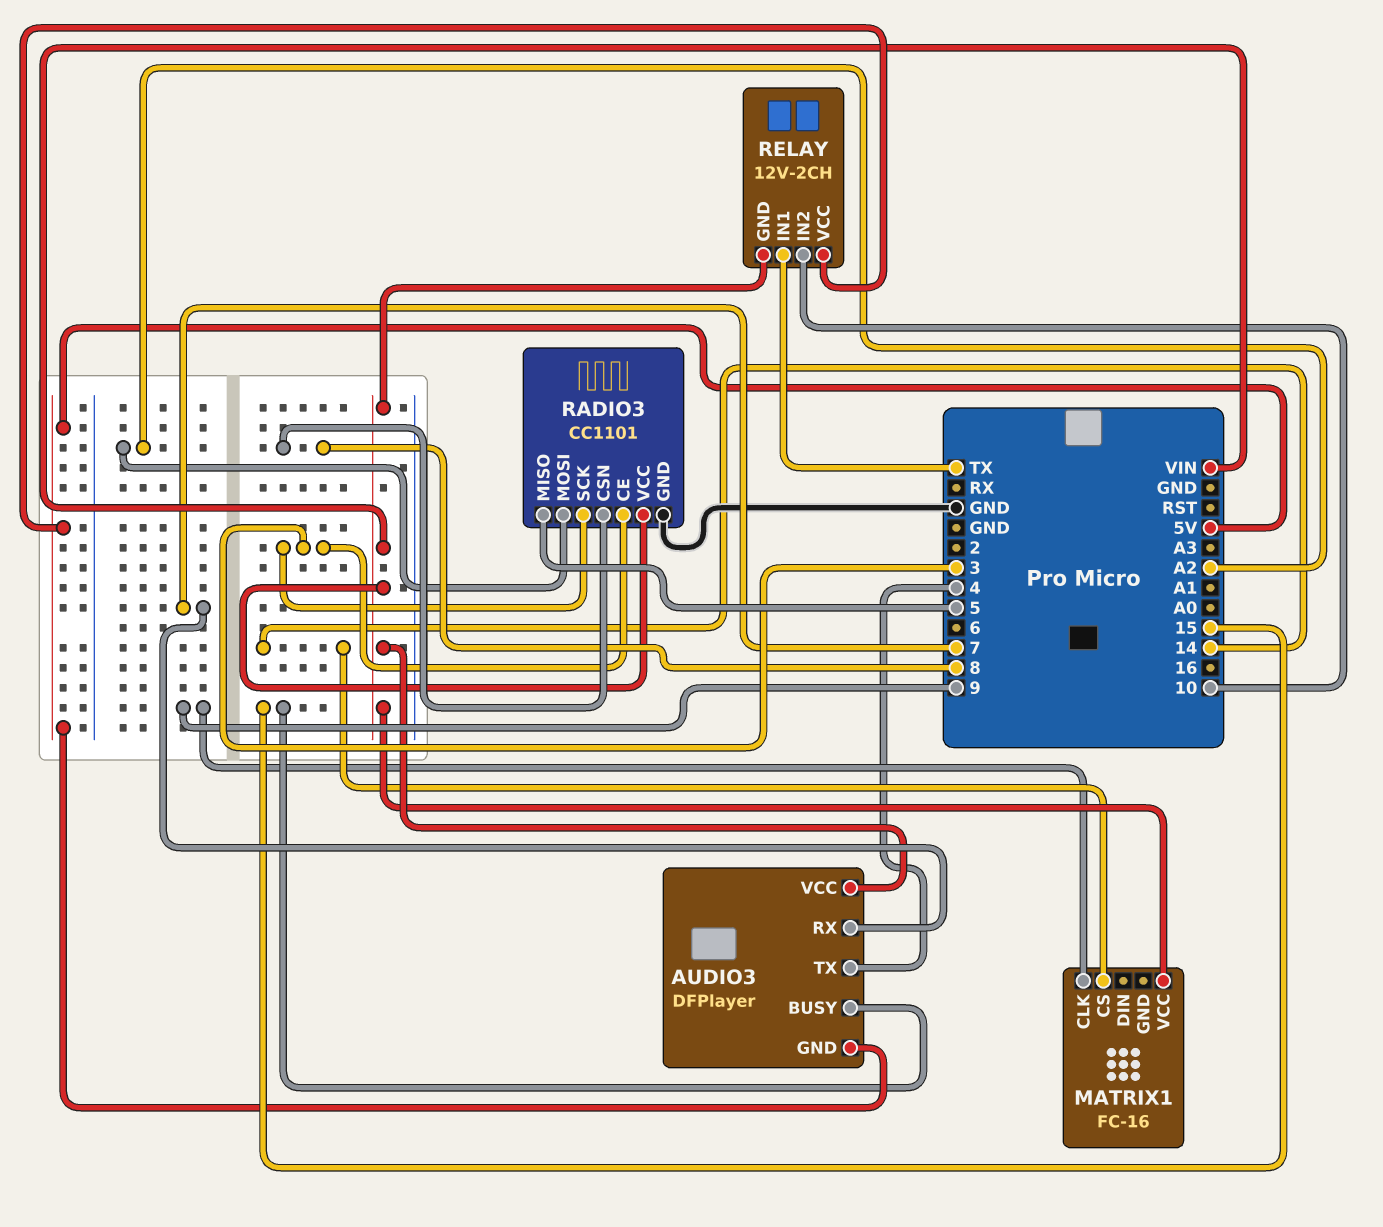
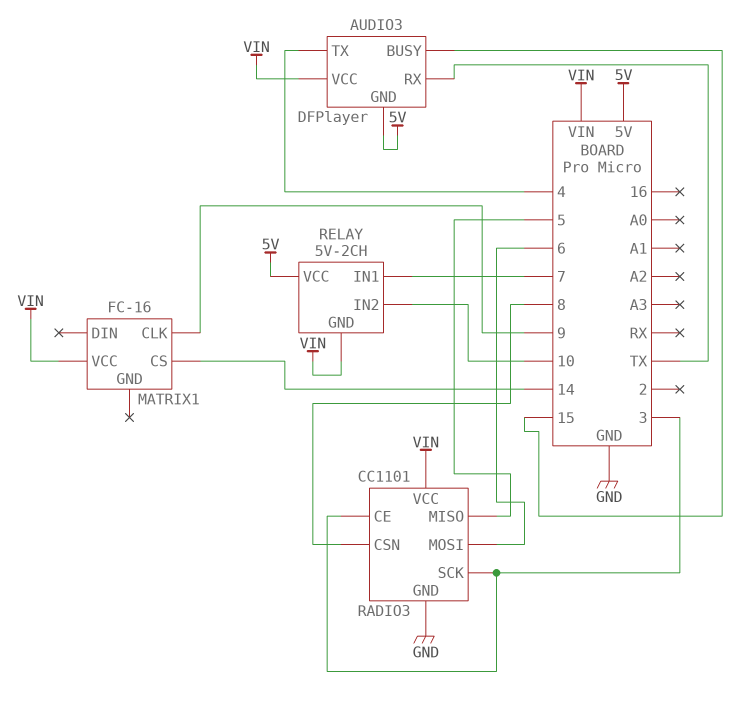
AUDIO3 pin RX: 7 -> TX
RADIO3 pin MOSI: A2 -> 6
RELAY: 12V-2CH -> 5V-2CH
RELAY pin IN1: TX -> 7

